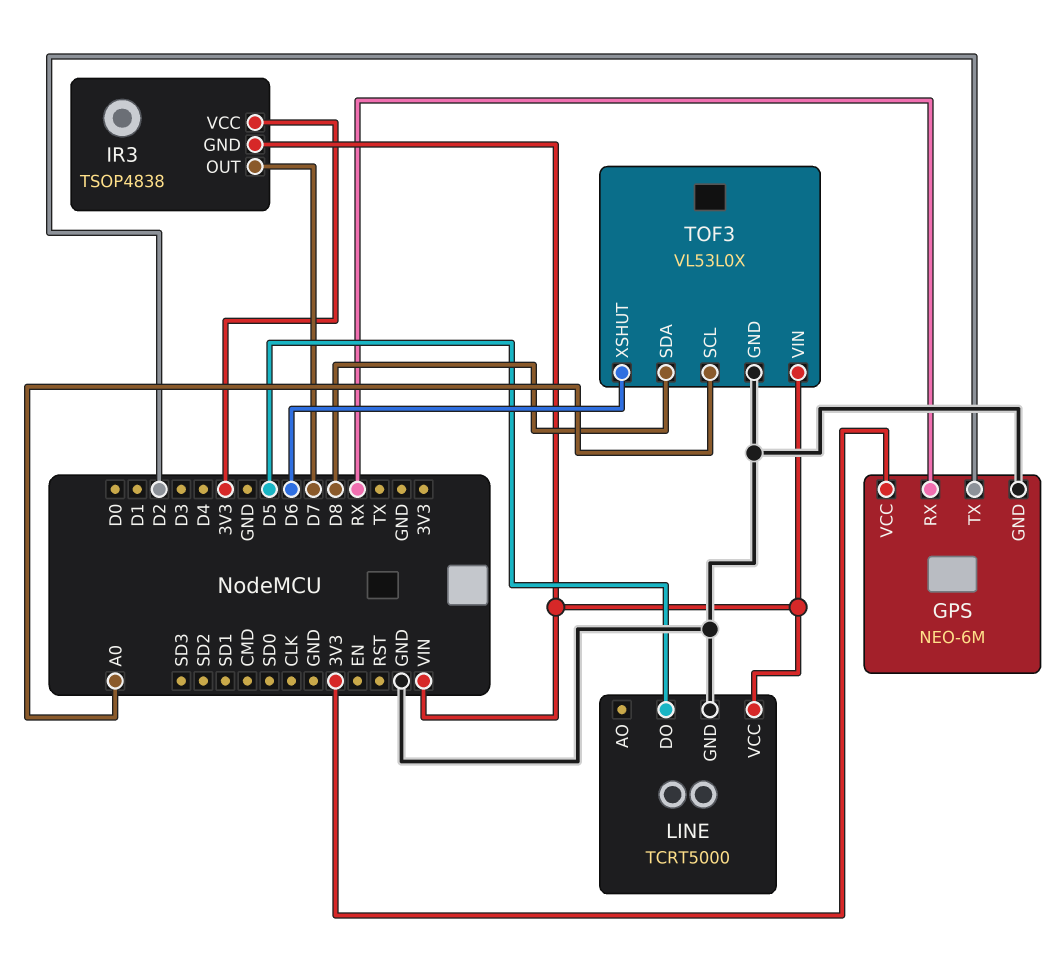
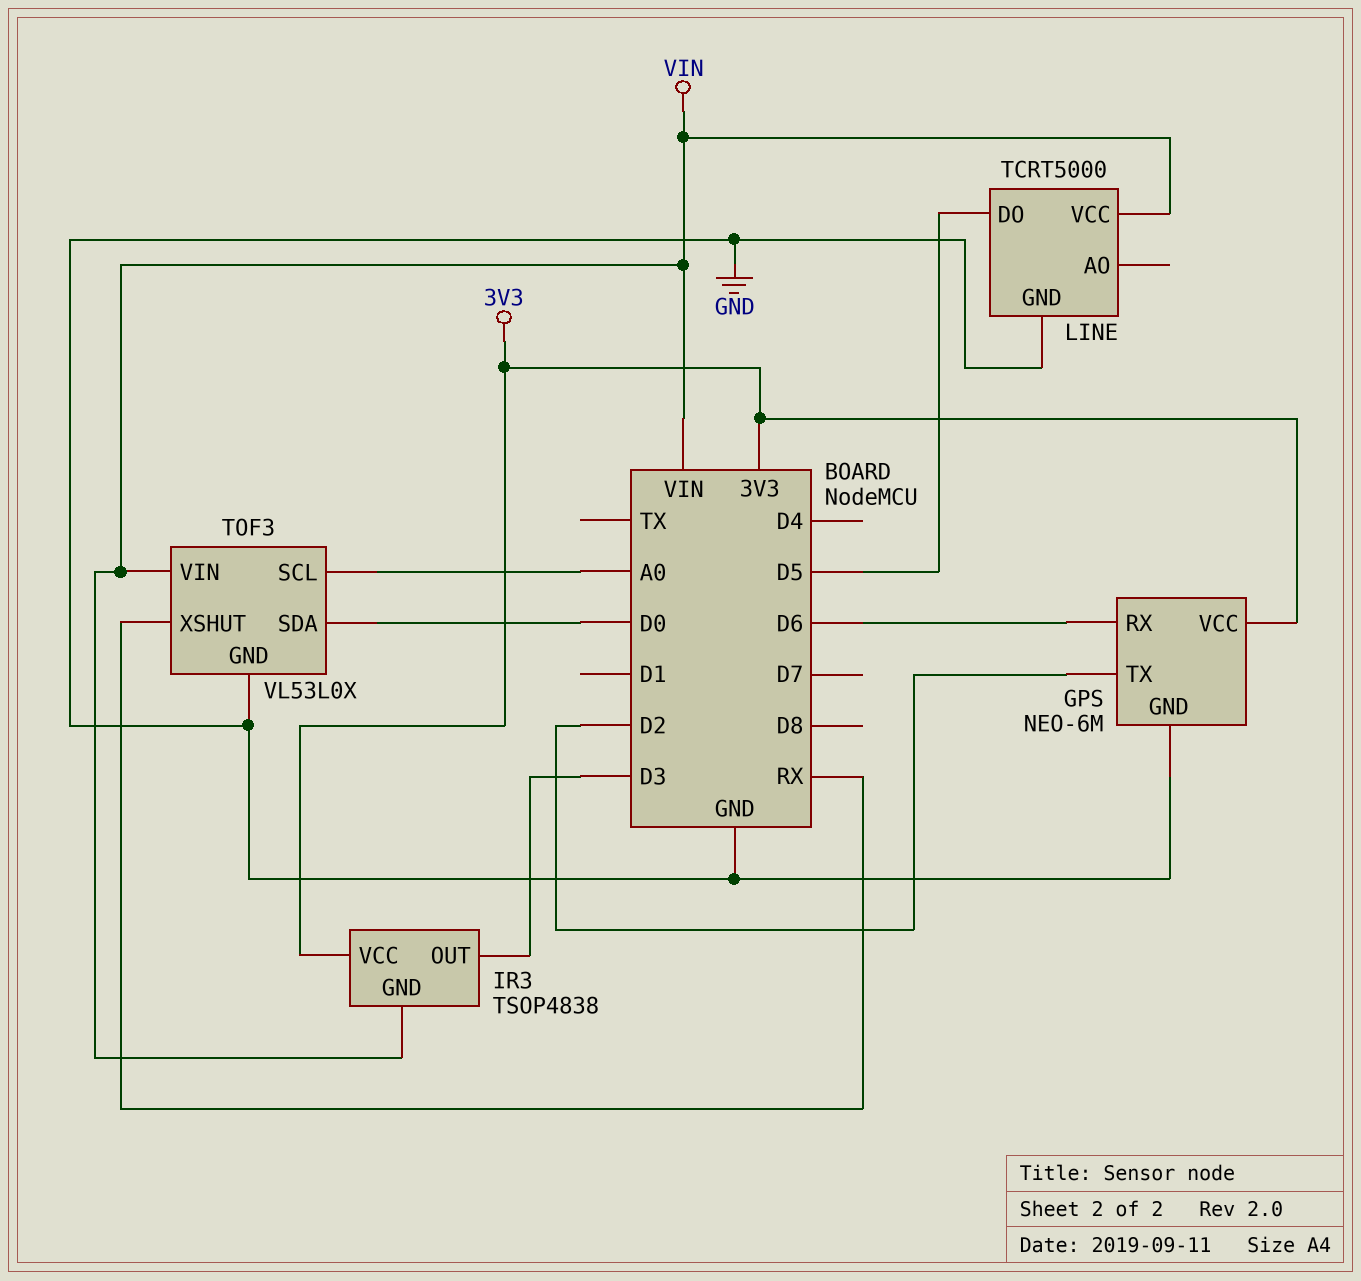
GPS pin RX: RX -> D6
IR3 pin OUT: D7 -> D3
TOF3 pin SDA: D8 -> D0
TOF3 pin XSHUT: D6 -> RX

